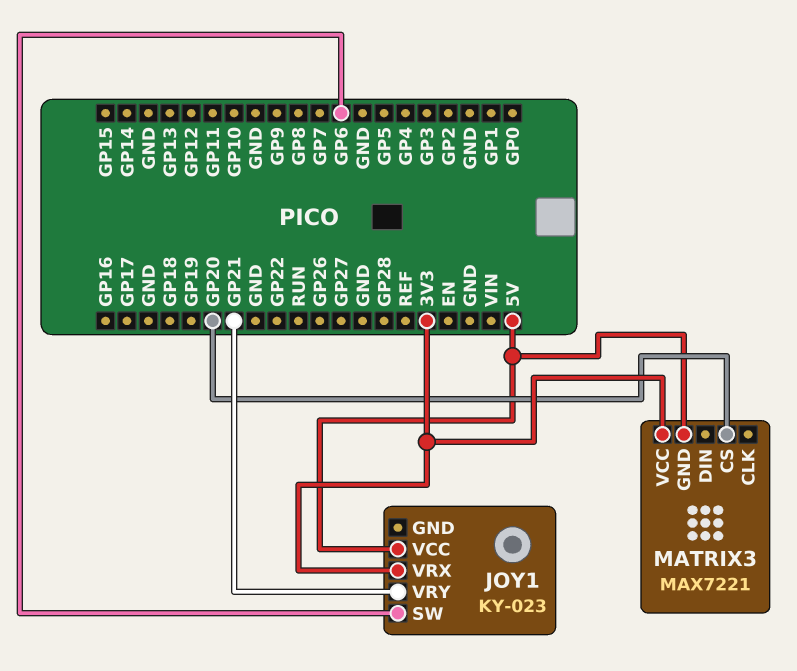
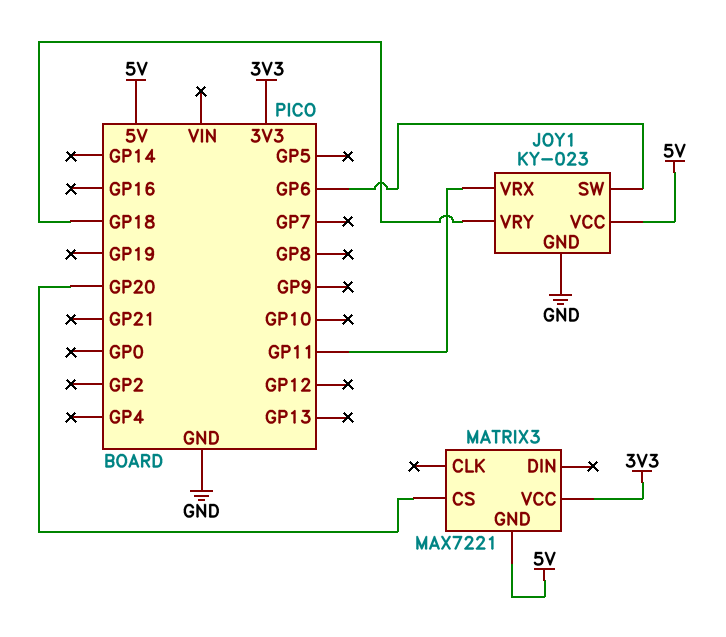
JOY1 pin GND: none -> GND
JOY1 pin VRX: 3V3 -> GP11
JOY1 pin VRY: GP21 -> GP18

